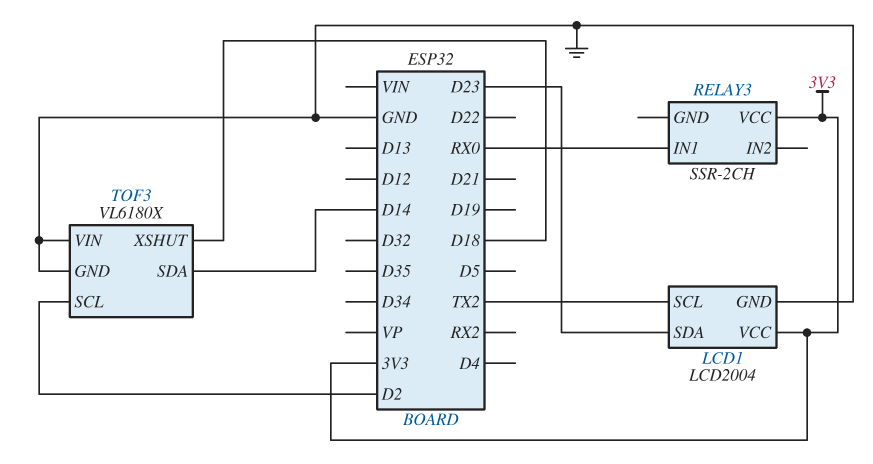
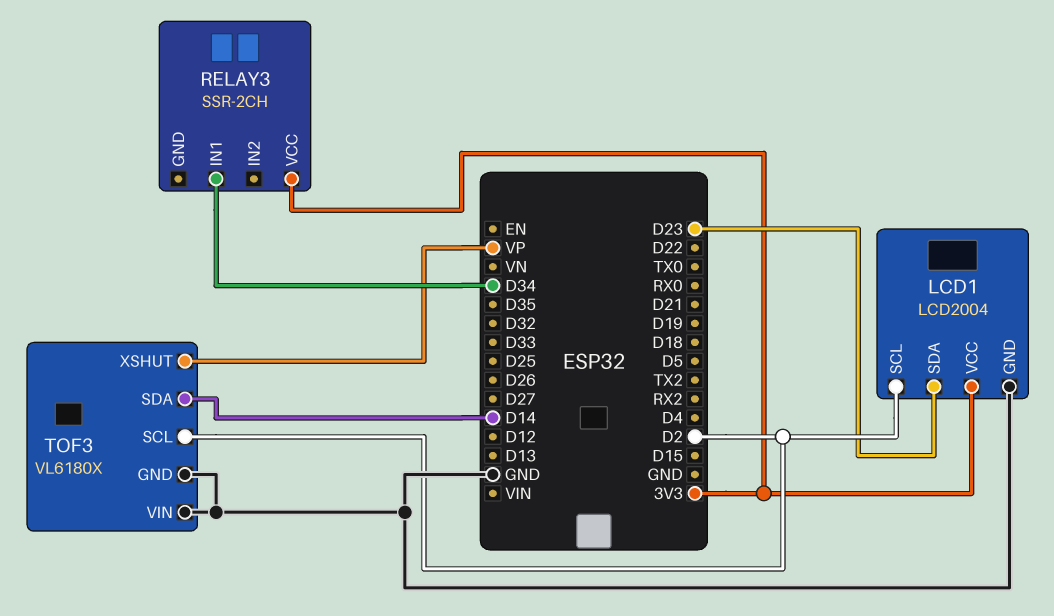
LCD1 pin SCL: TX2 -> D2
RELAY3 pin IN1: RX0 -> D34
TOF3 pin XSHUT: D18 -> VP

